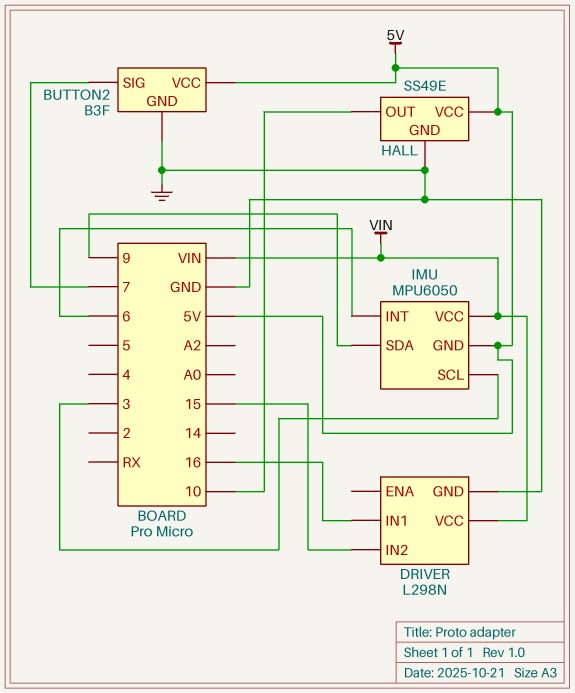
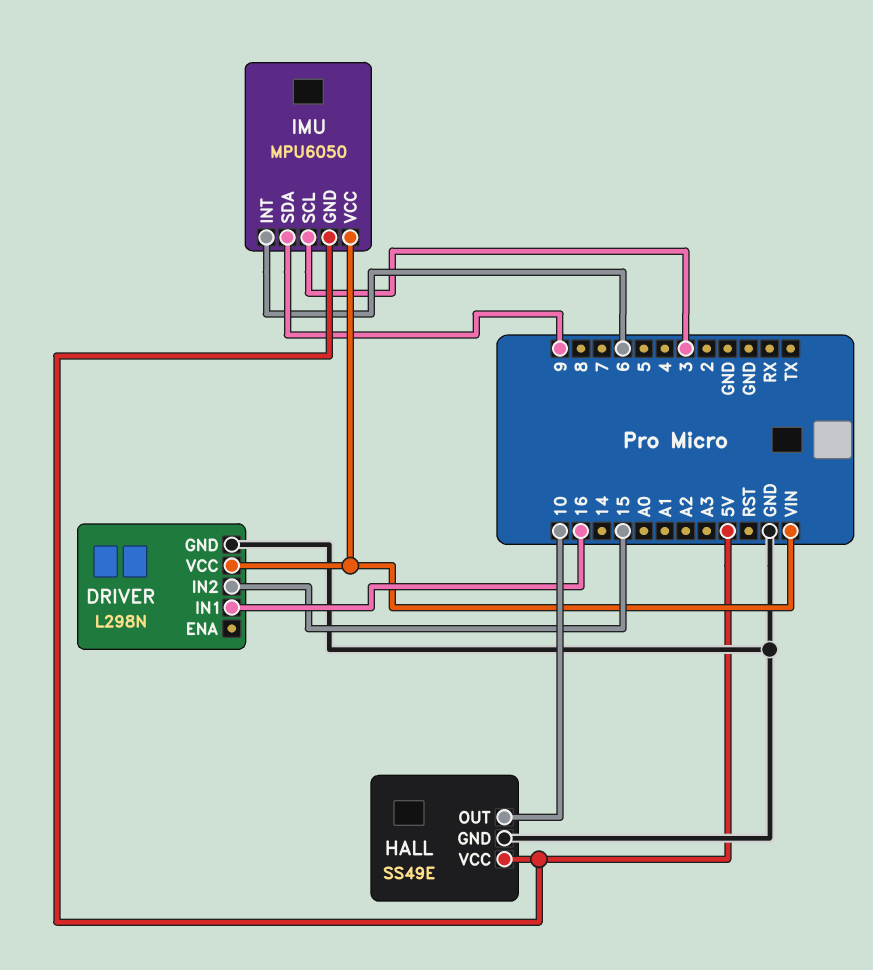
BUTTON2: B3F -> none
BUTTON2 pin GND: GND -> none
BUTTON2 pin SIG: 7 -> none
BUTTON2 pin VCC: 5V -> none

